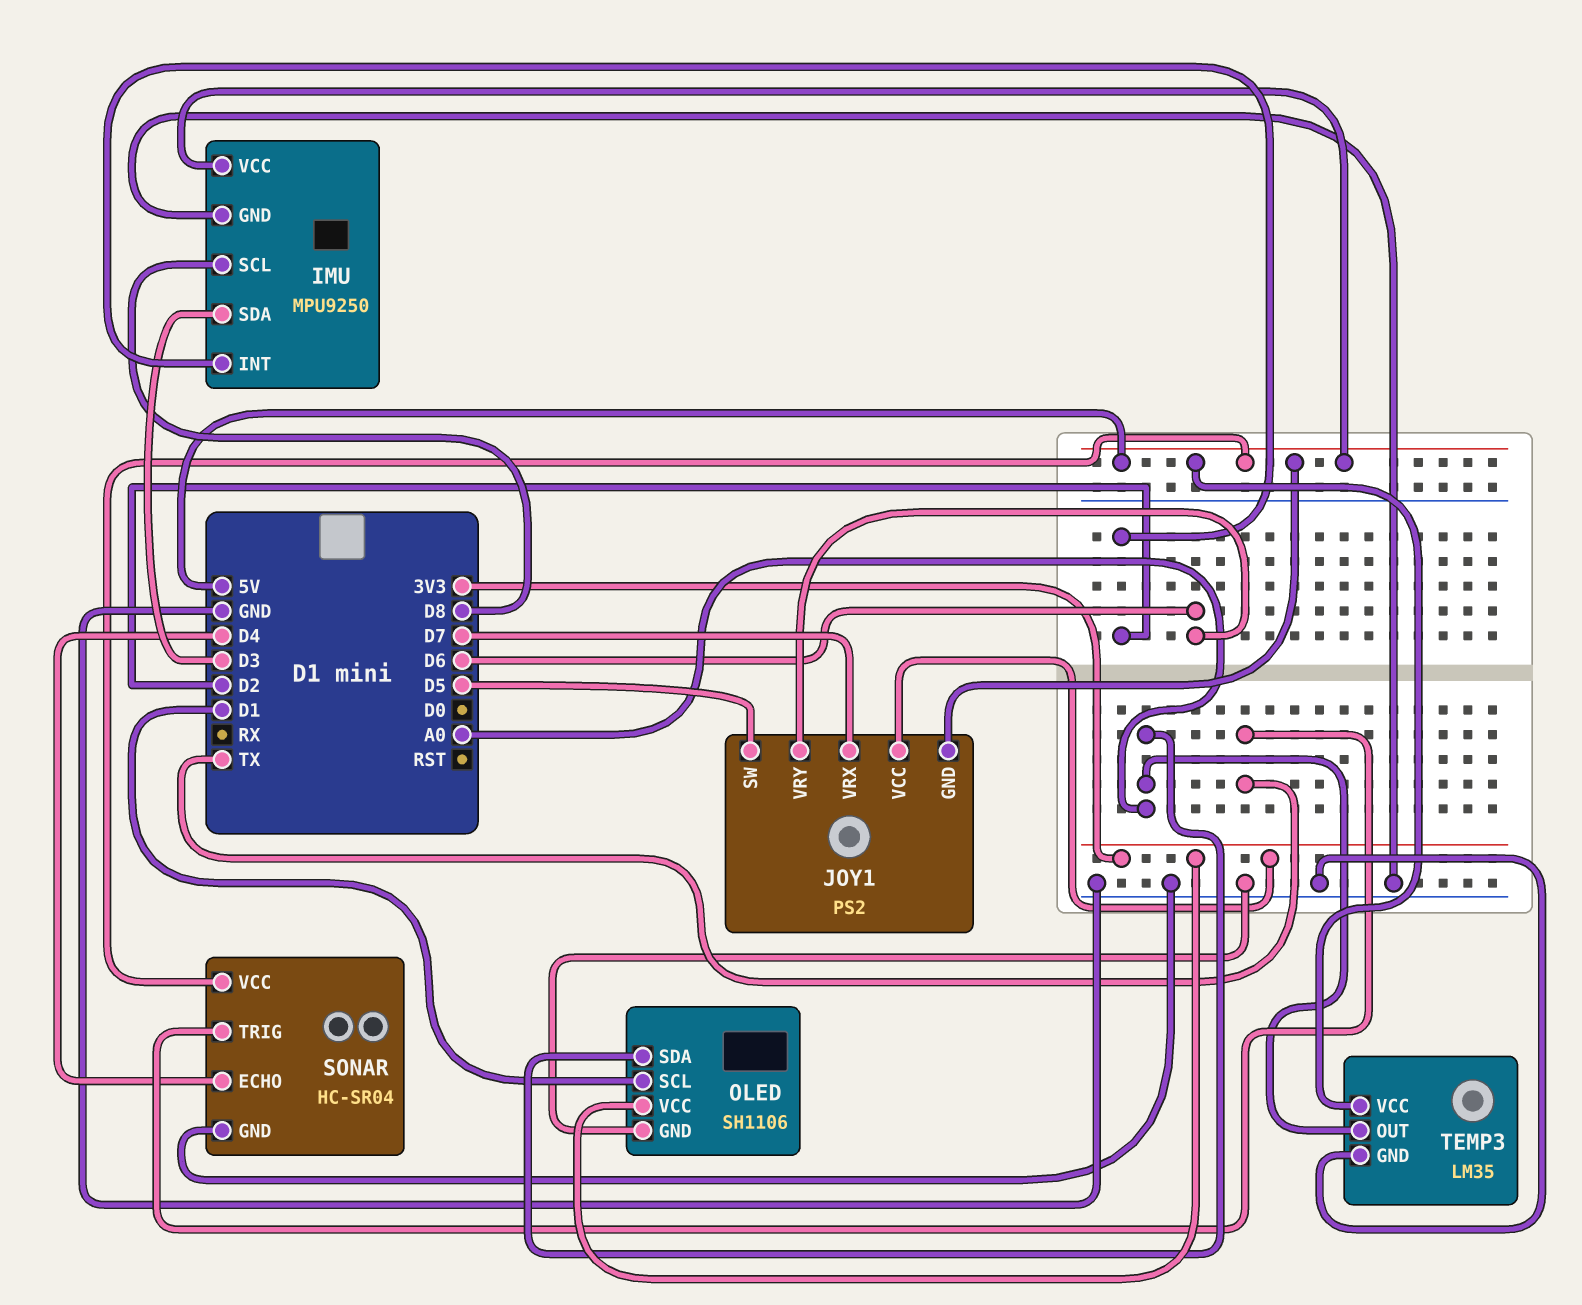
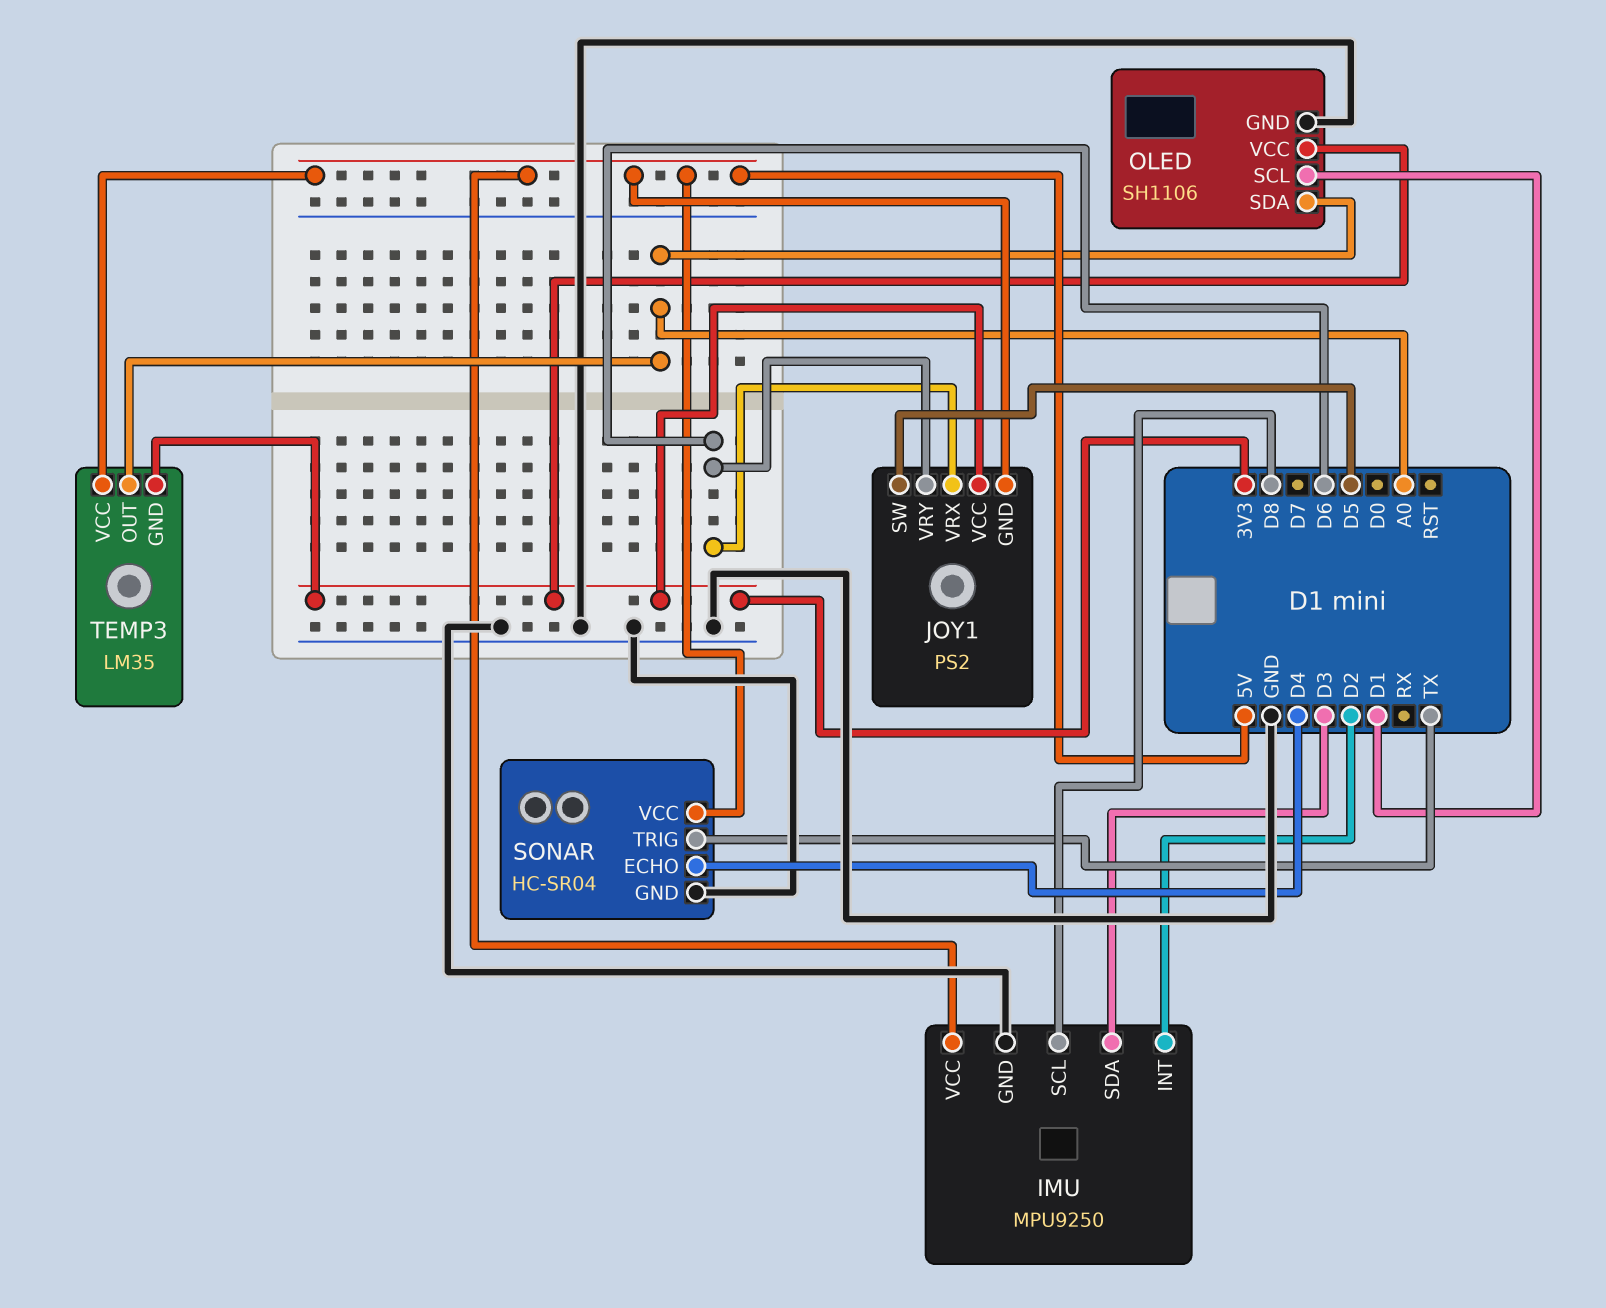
JOY1 pin VRX: D7 -> D6
TEMP3 pin GND: GND -> 3V3

